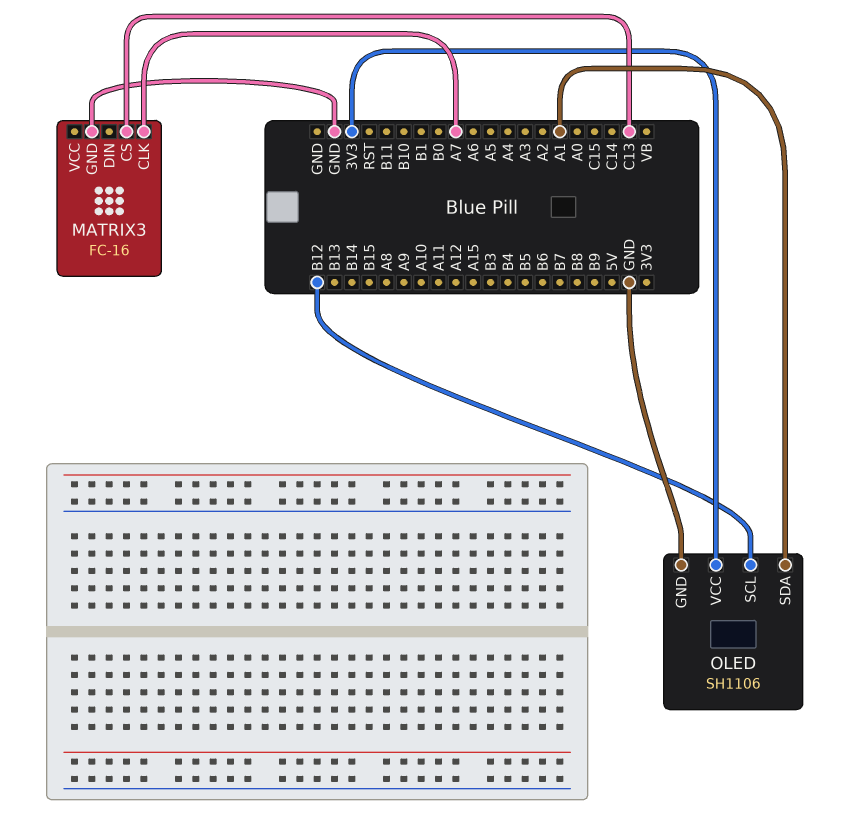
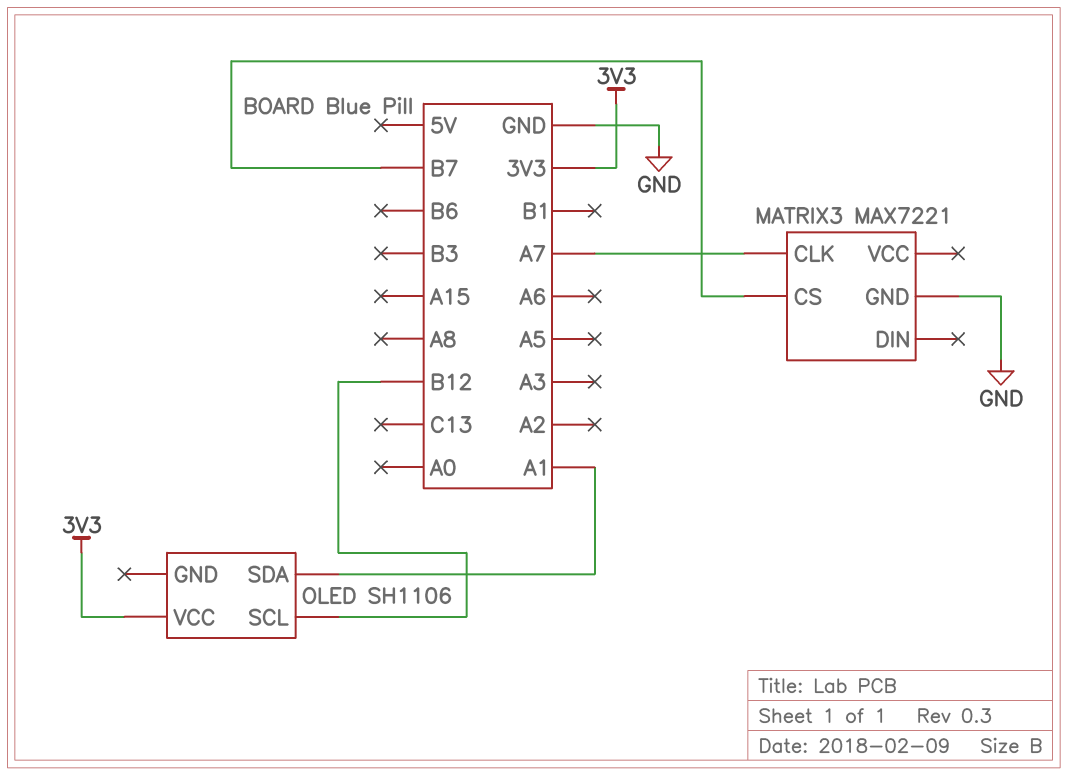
MATRIX3: FC-16 -> MAX7221
MATRIX3 pin CS: C13 -> B7
OLED pin GND: GND -> none

